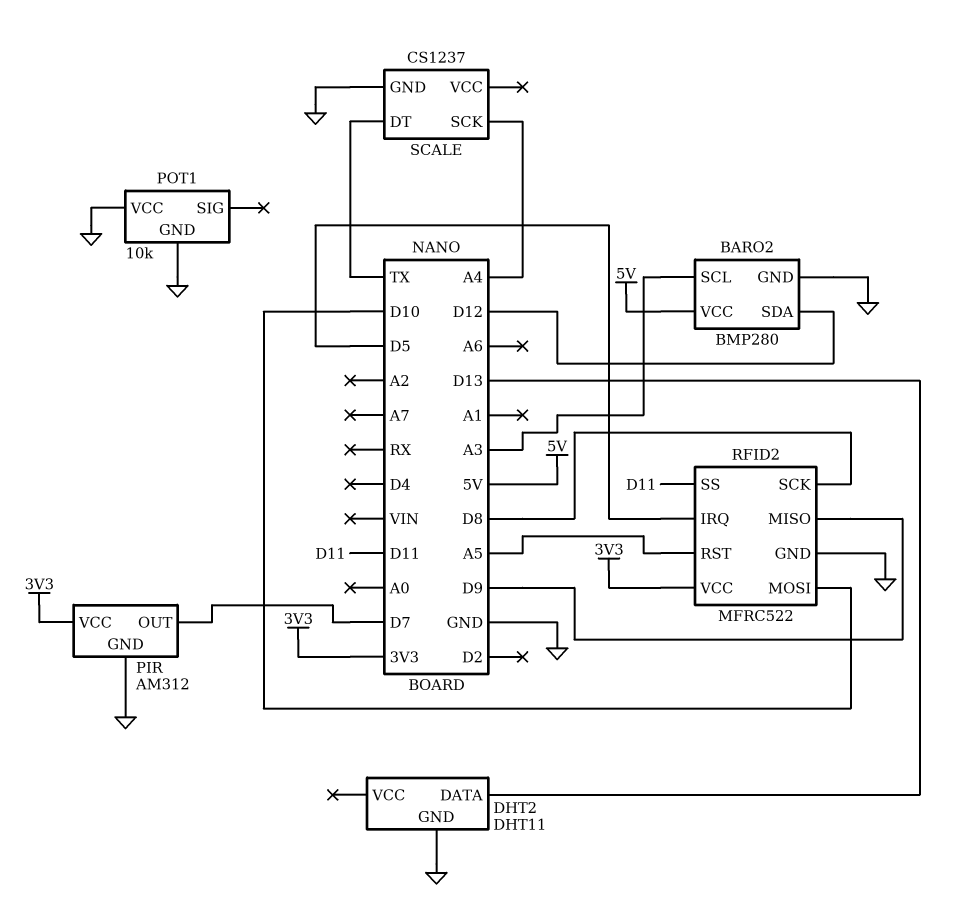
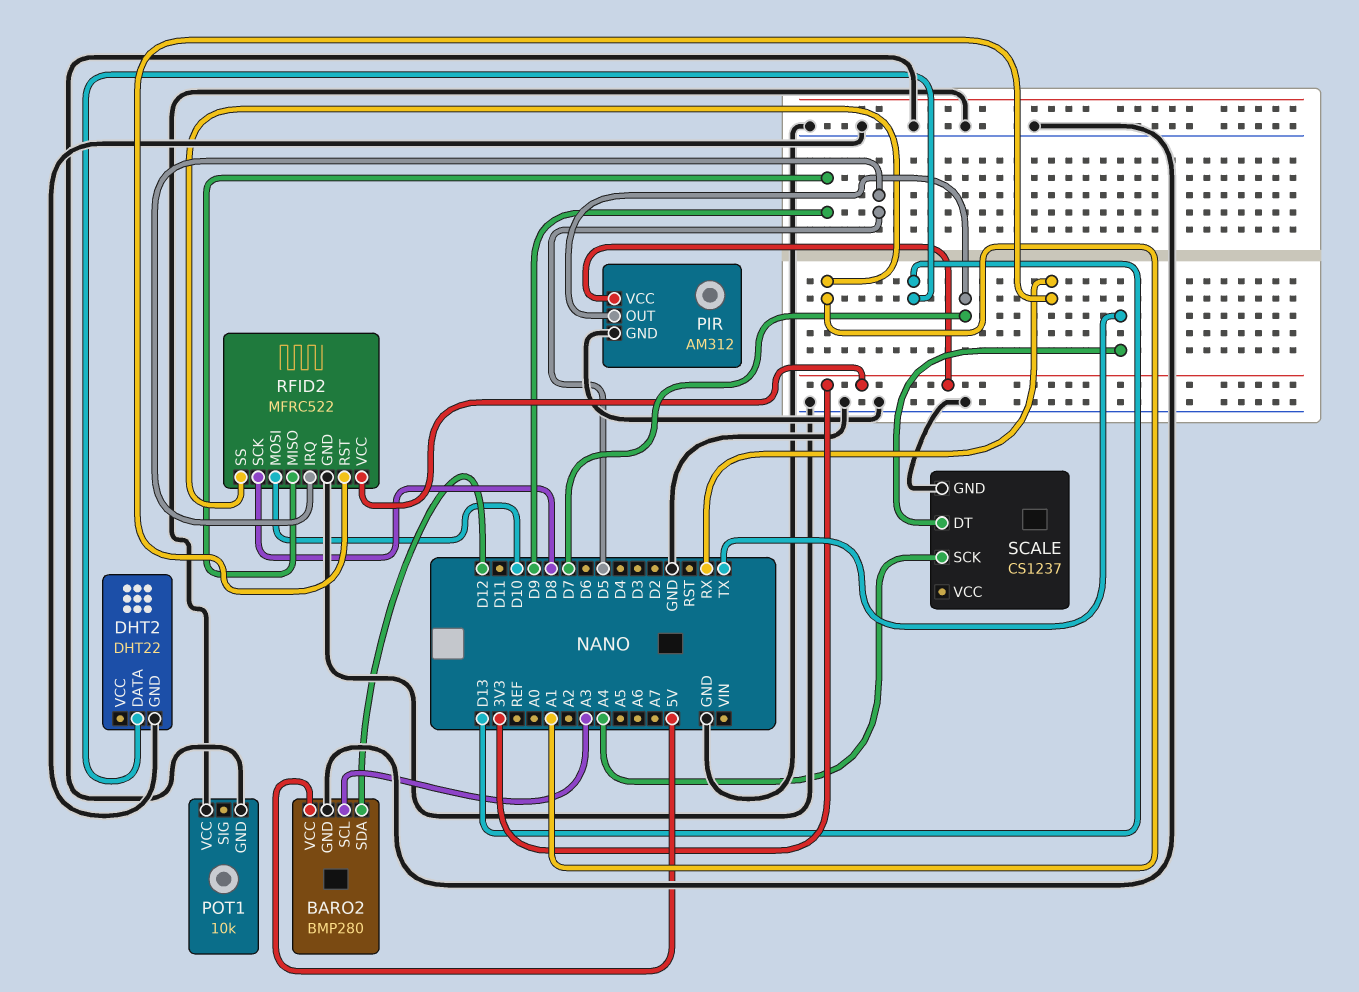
DHT2: DHT11 -> DHT22
RFID2 pin RST: A5 -> RX
RFID2 pin SS: D11 -> A1

